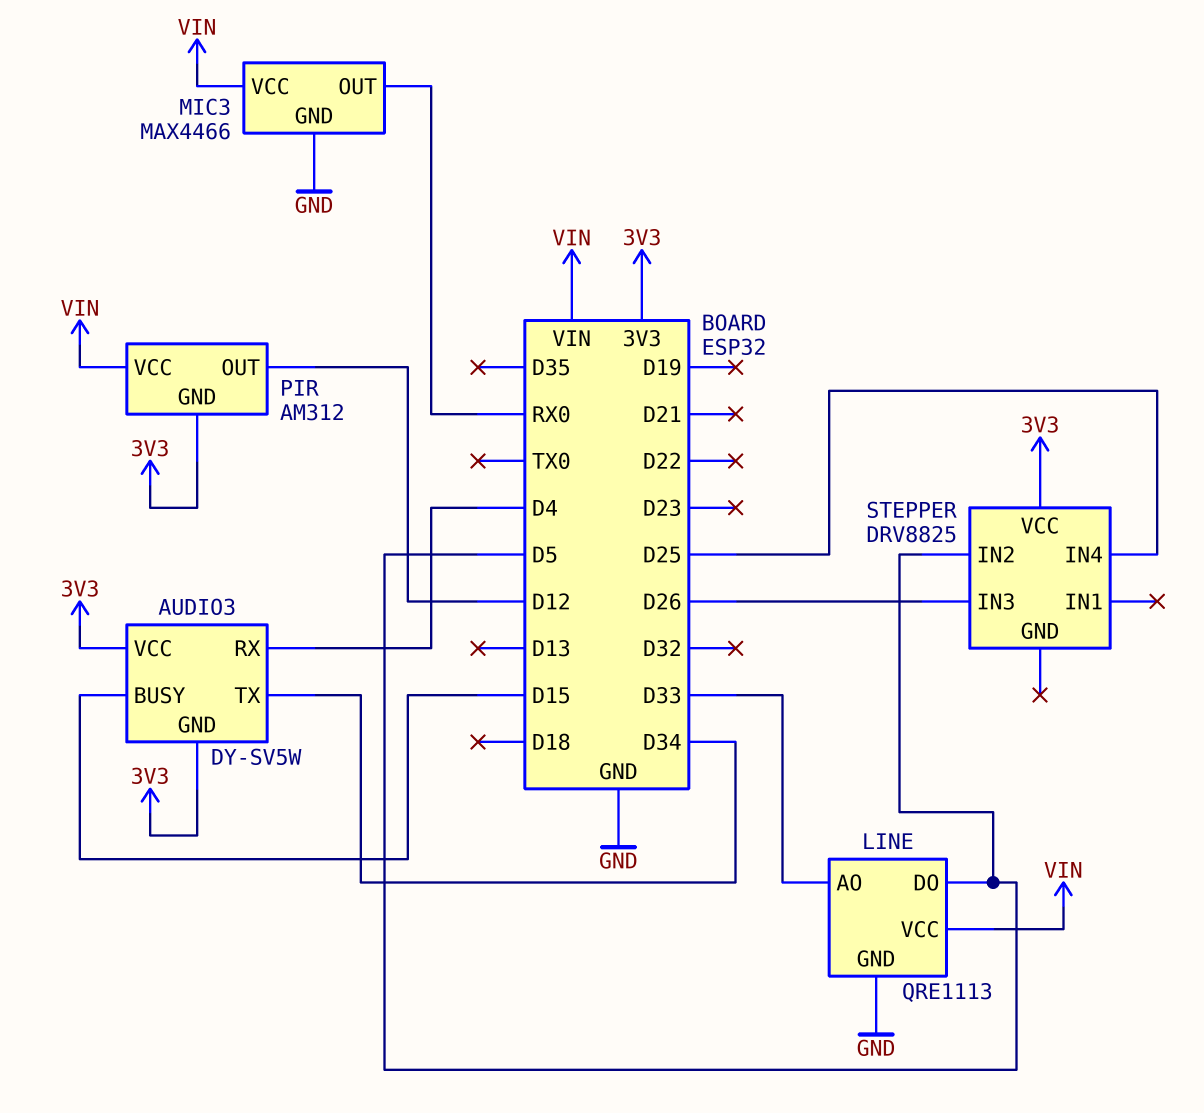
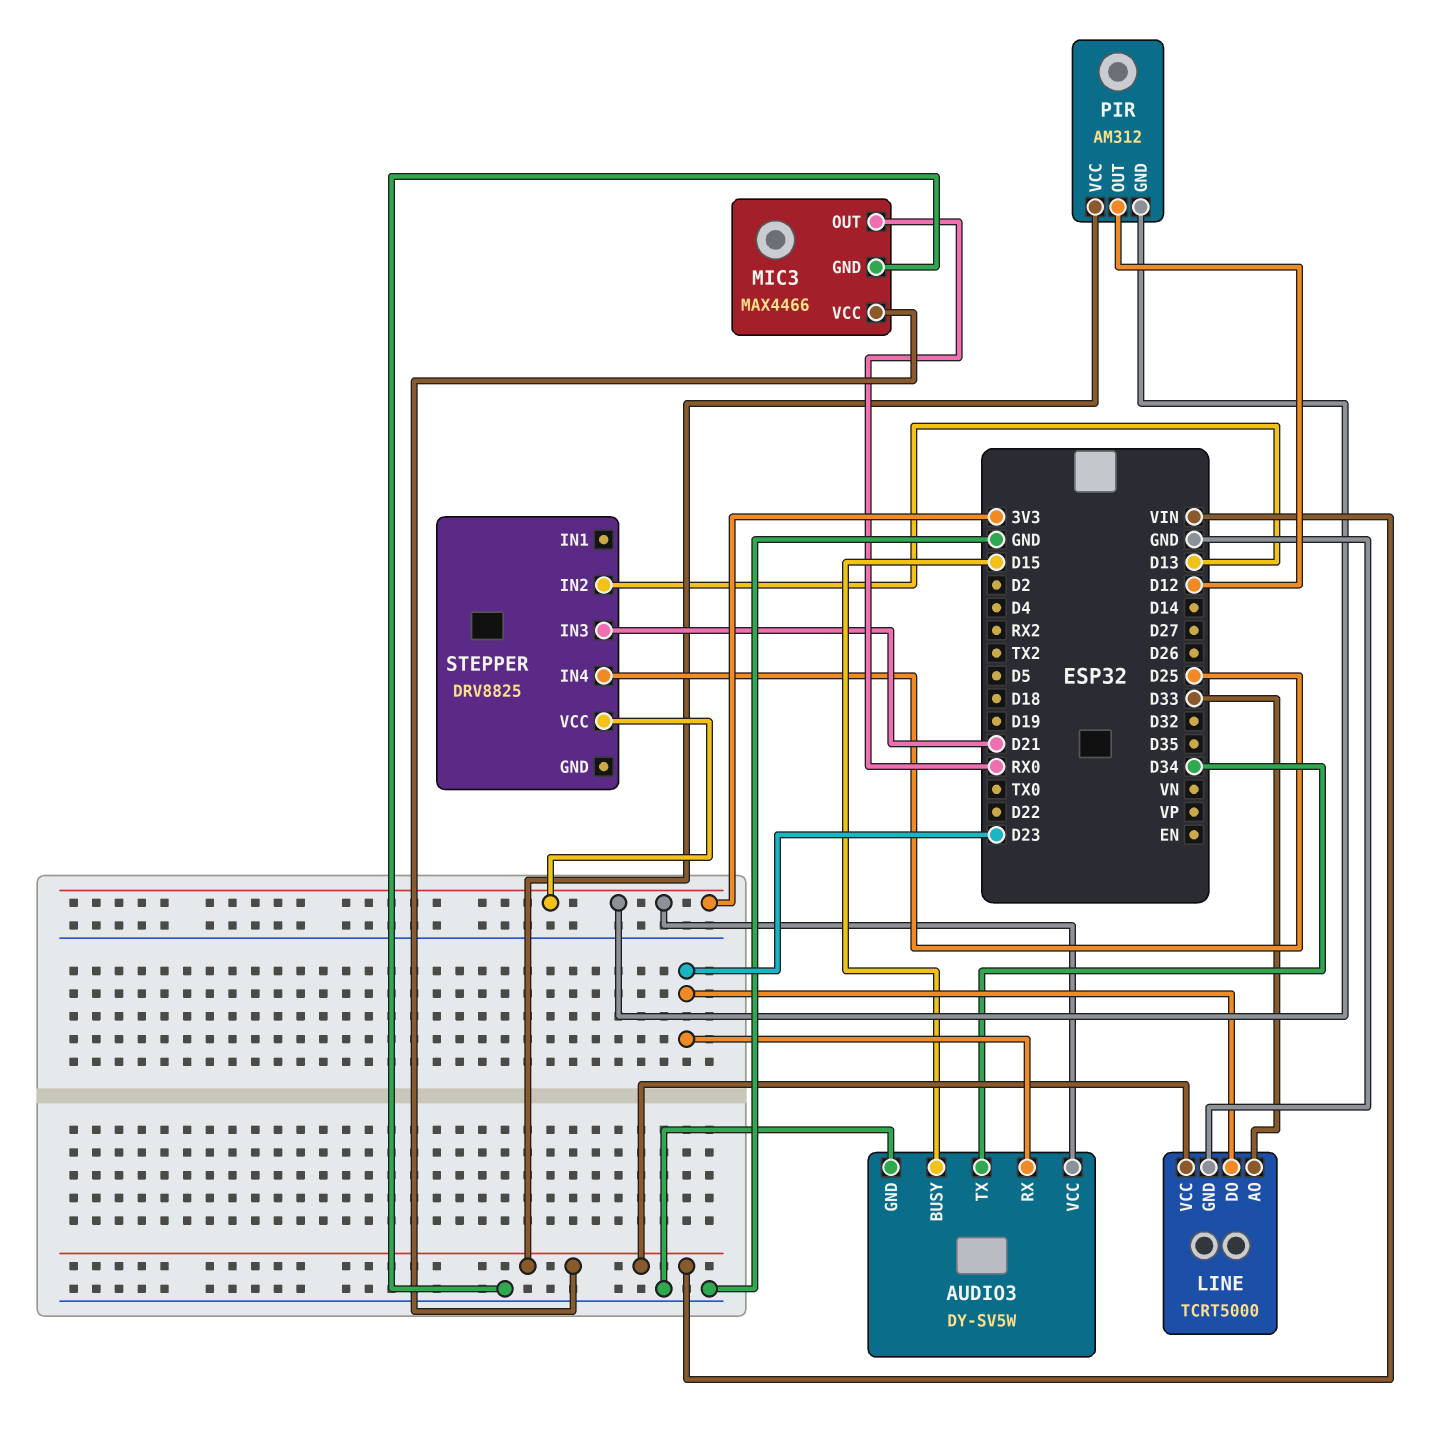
AUDIO3 pin GND: 3V3 -> GND
AUDIO3 pin RX: D4 -> D23
LINE: QRE1113 -> TCRT5000
LINE pin DO: D5 -> D23
STEPPER pin IN2: D5 -> D13
STEPPER pin IN3: D26 -> D21

